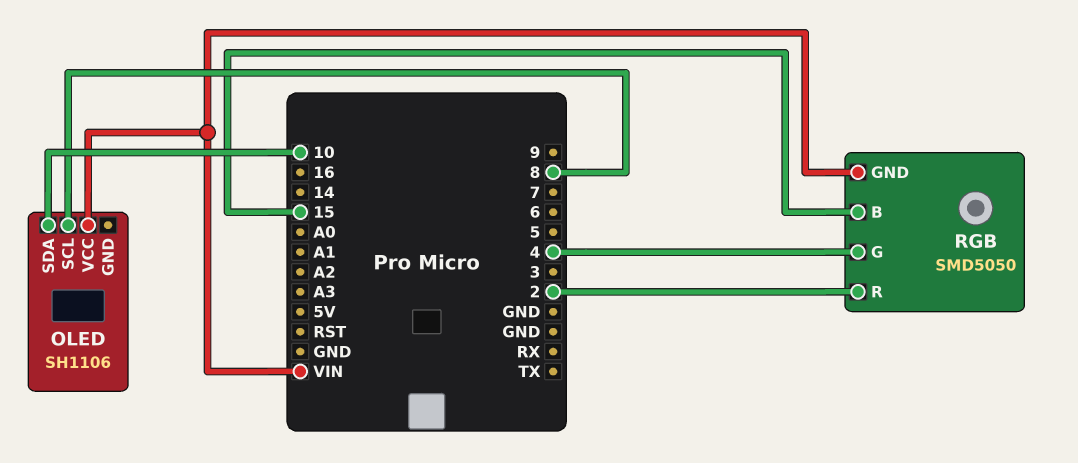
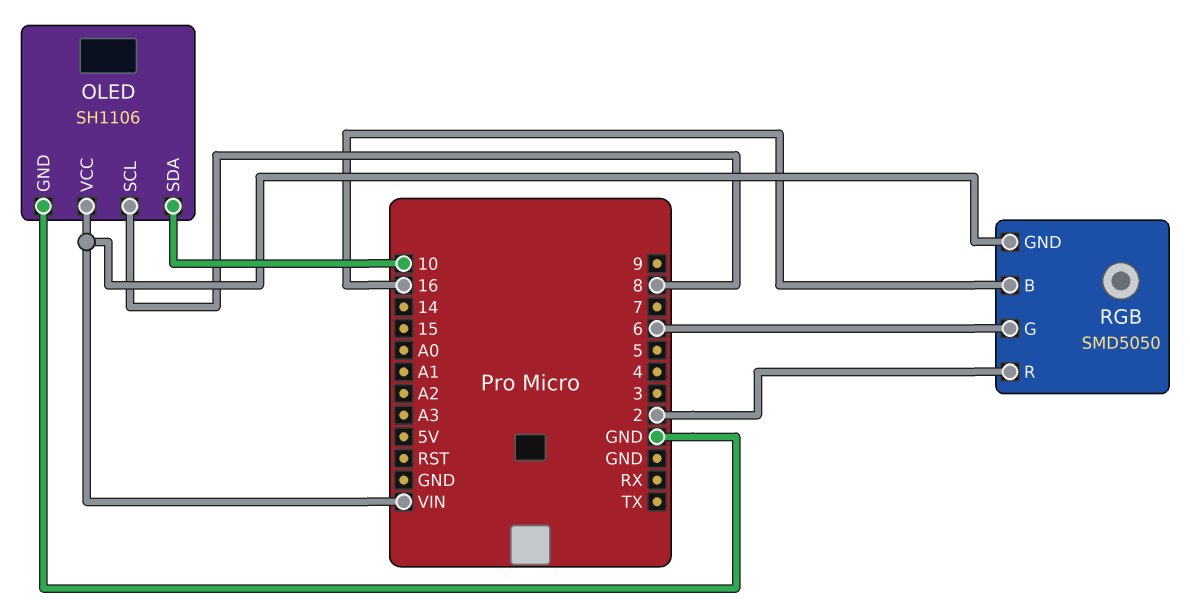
OLED pin GND: none -> GND
RGB pin B: 15 -> 16
RGB pin G: 4 -> 6

